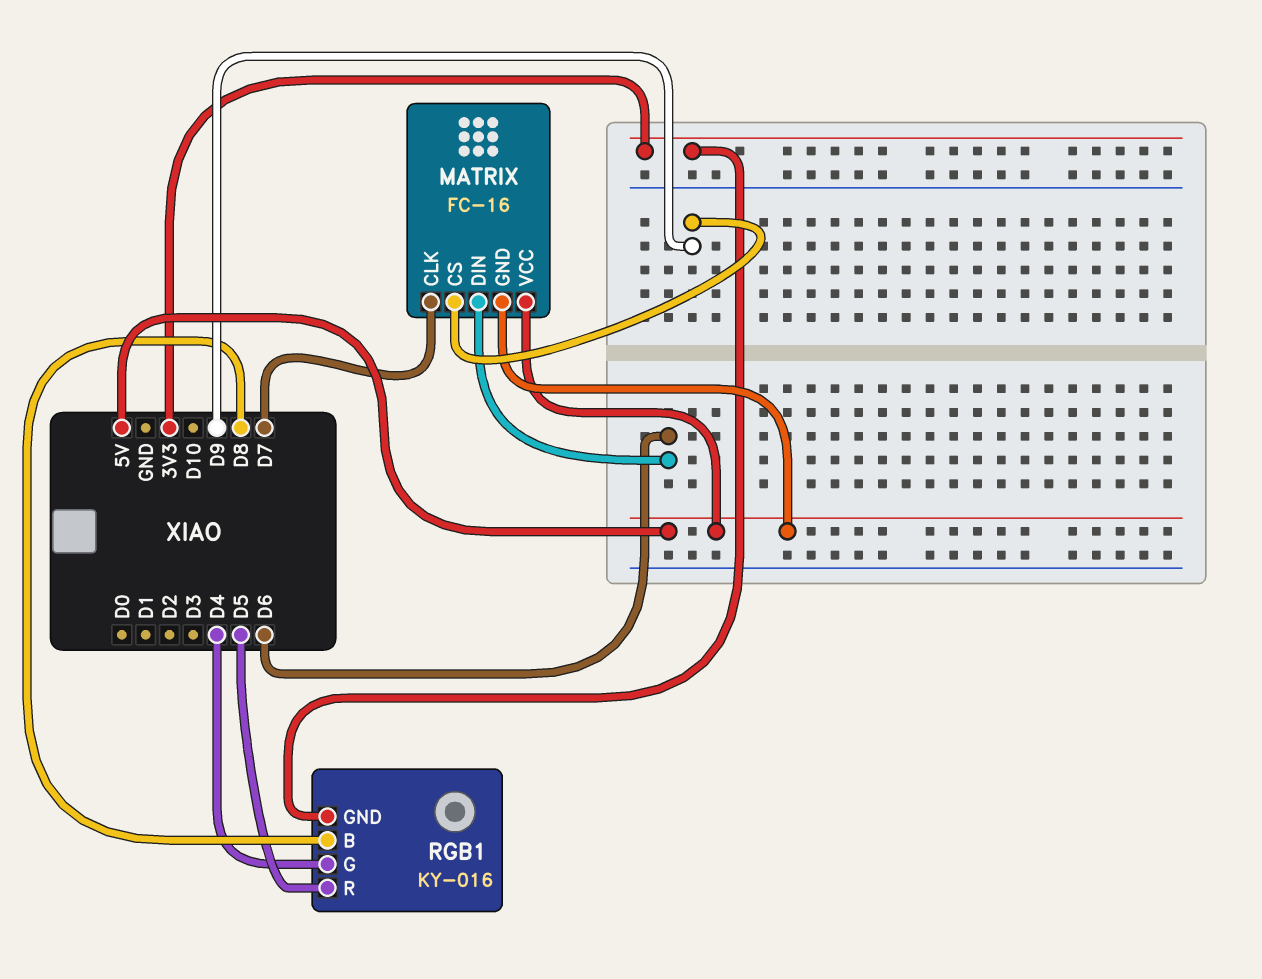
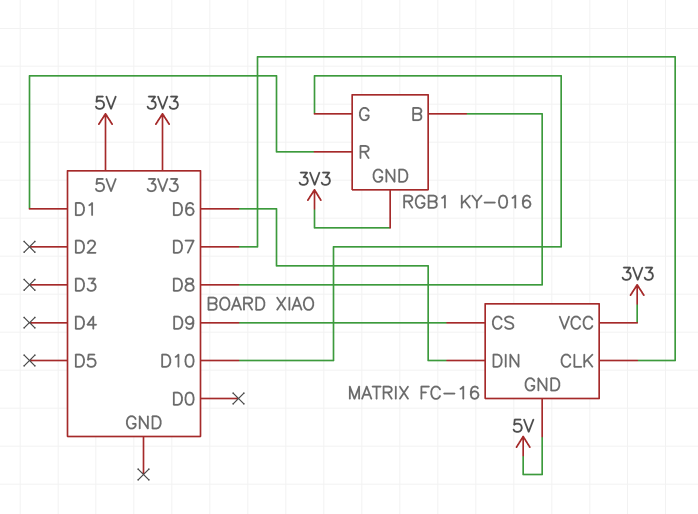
MATRIX pin VCC: 5V -> 3V3
RGB1 pin G: D4 -> D10
RGB1 pin R: D5 -> D1

